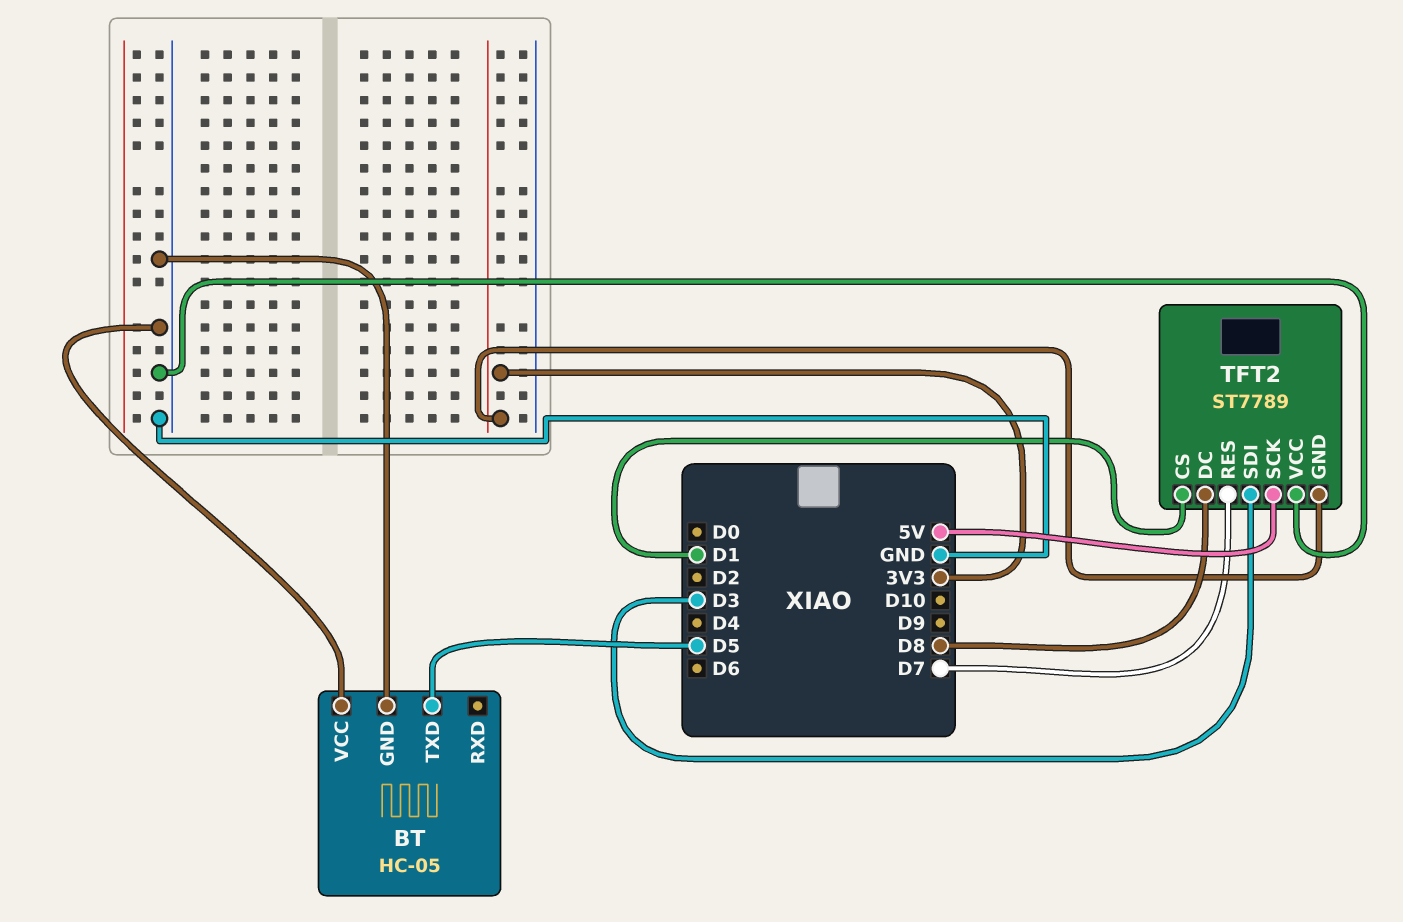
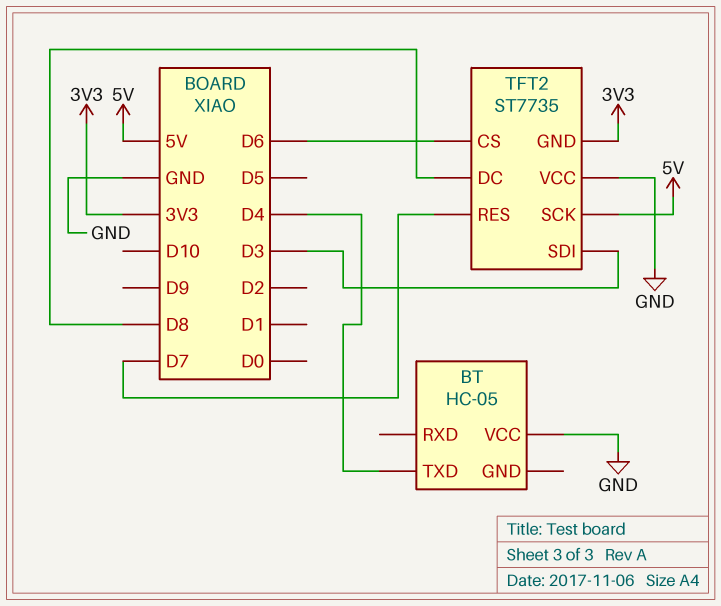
BT pin GND: GND -> none
BT pin TXD: D5 -> D4
TFT2: ST7789 -> ST7735
TFT2 pin CS: D1 -> D6

